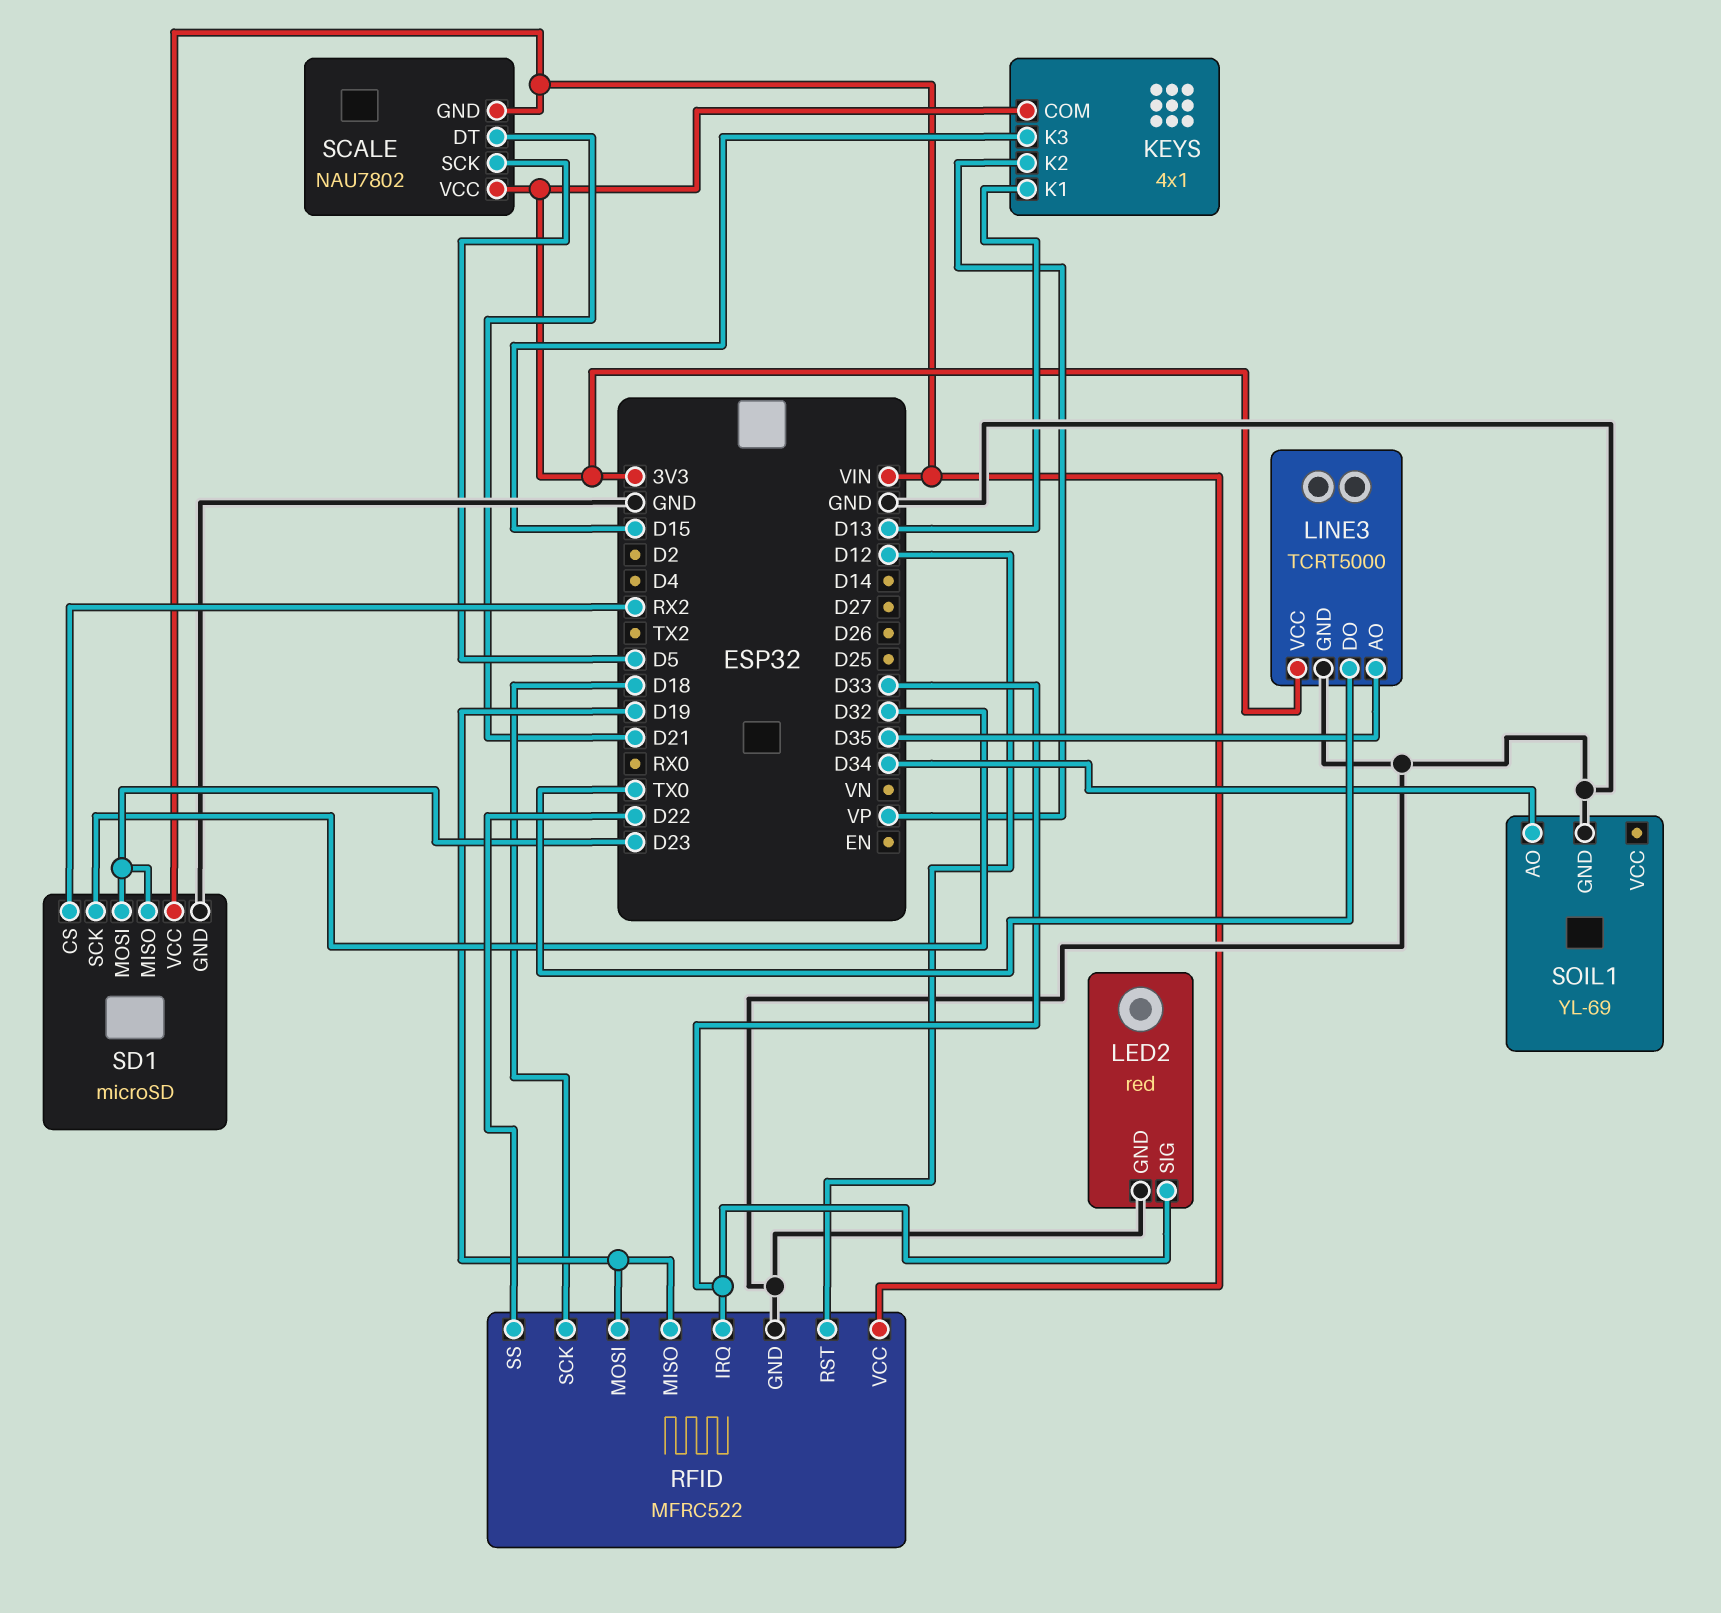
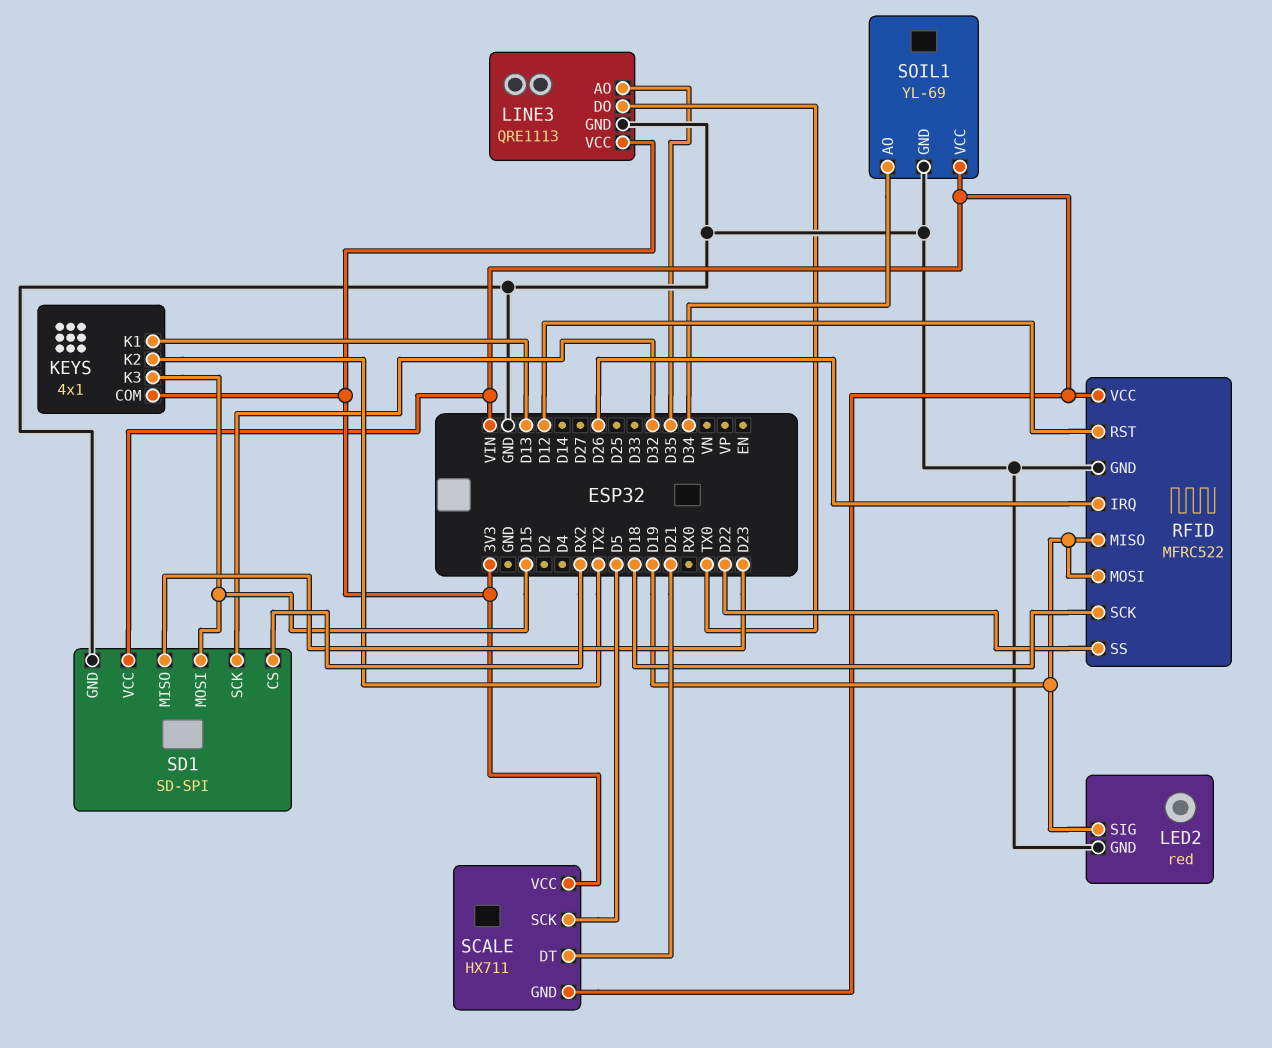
KEYS pin K2: VP -> TX2
LED2 pin SIG: D33 -> D19
LINE3: TCRT5000 -> QRE1113
RFID pin IRQ: D33 -> D26
SCALE: NAU7802 -> HX711
SD1: microSD -> SD-SPI
SD1 pin MOSI: D23 -> D15
SOIL1 pin VCC: none -> VIN

